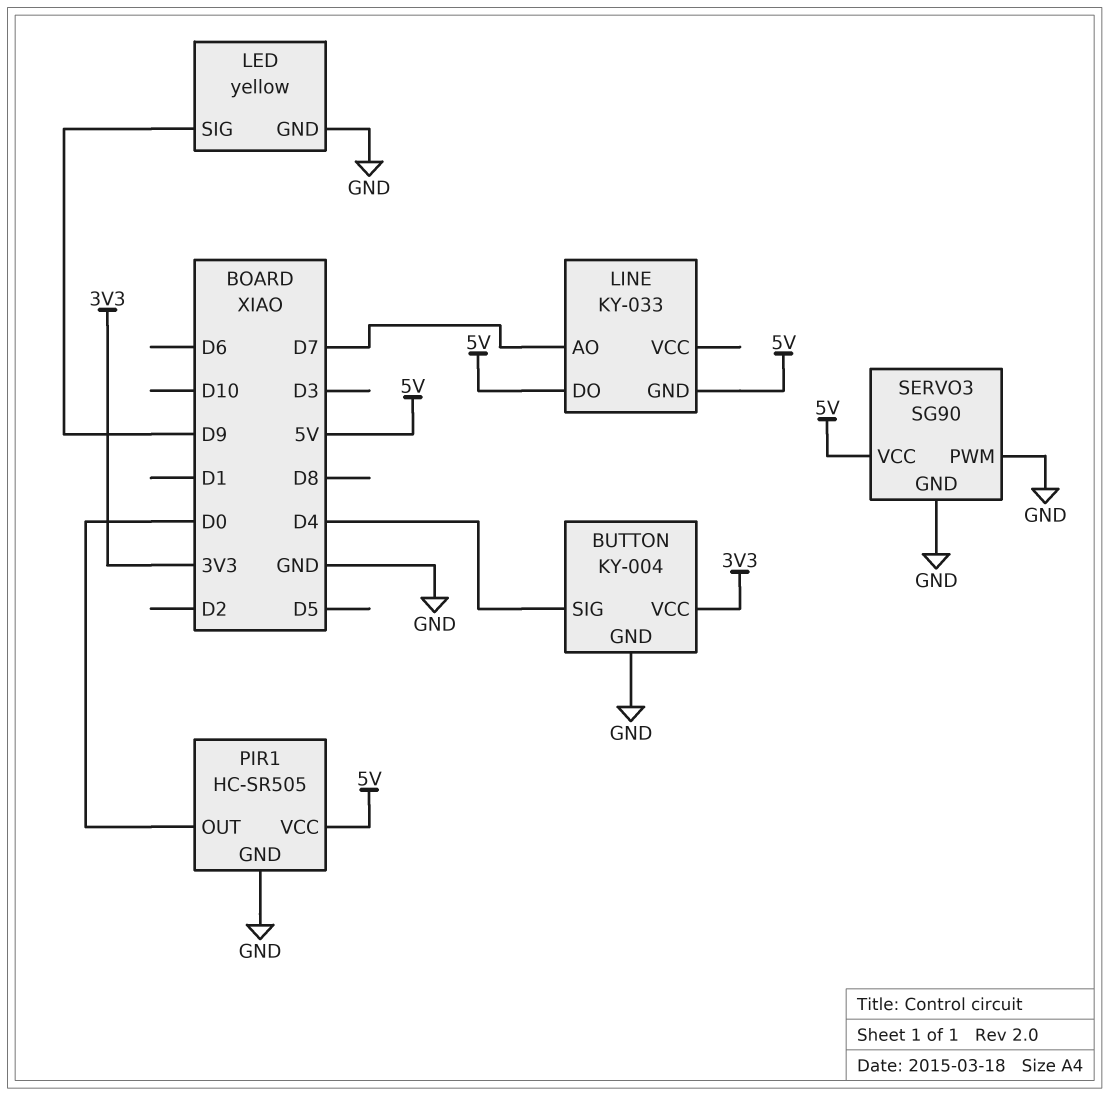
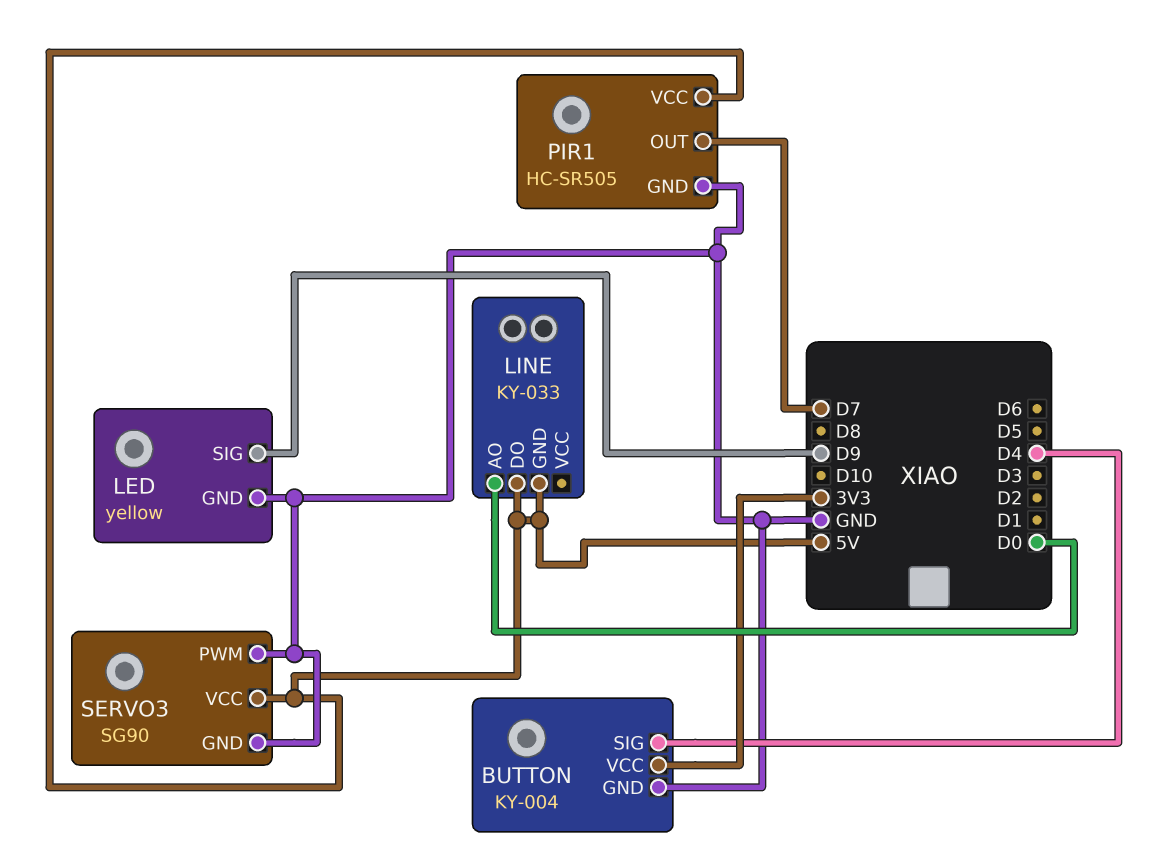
LINE pin AO: D7 -> D0
PIR1 pin OUT: D0 -> D7

